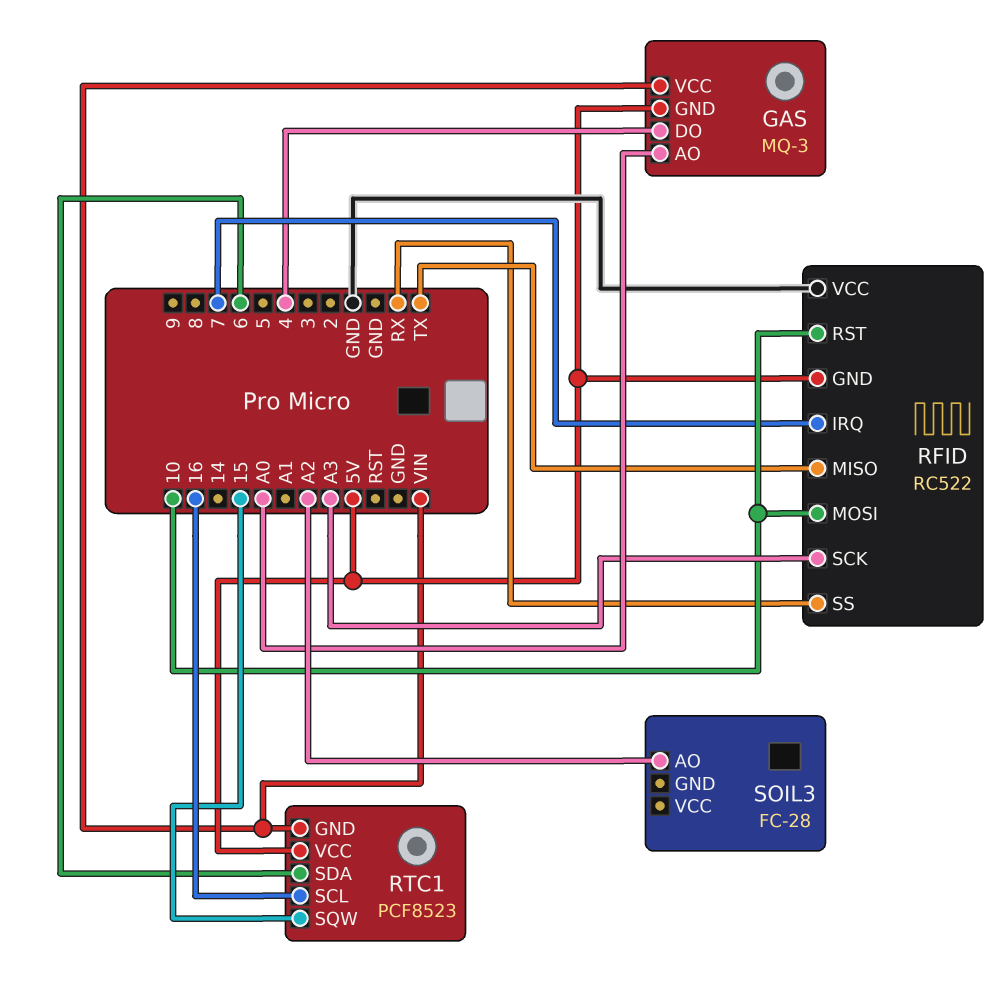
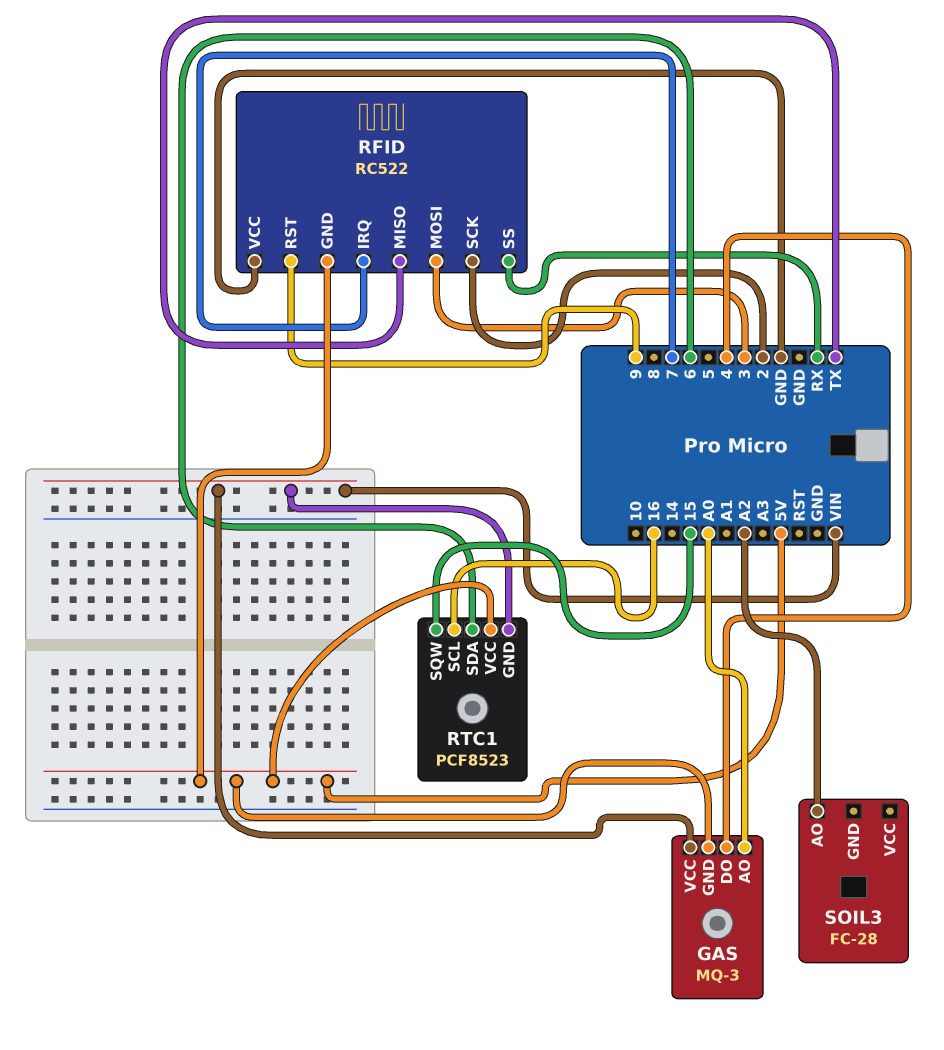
RFID pin MOSI: 10 -> 3
RFID pin RST: 10 -> 9
RFID pin SCK: A3 -> 2

